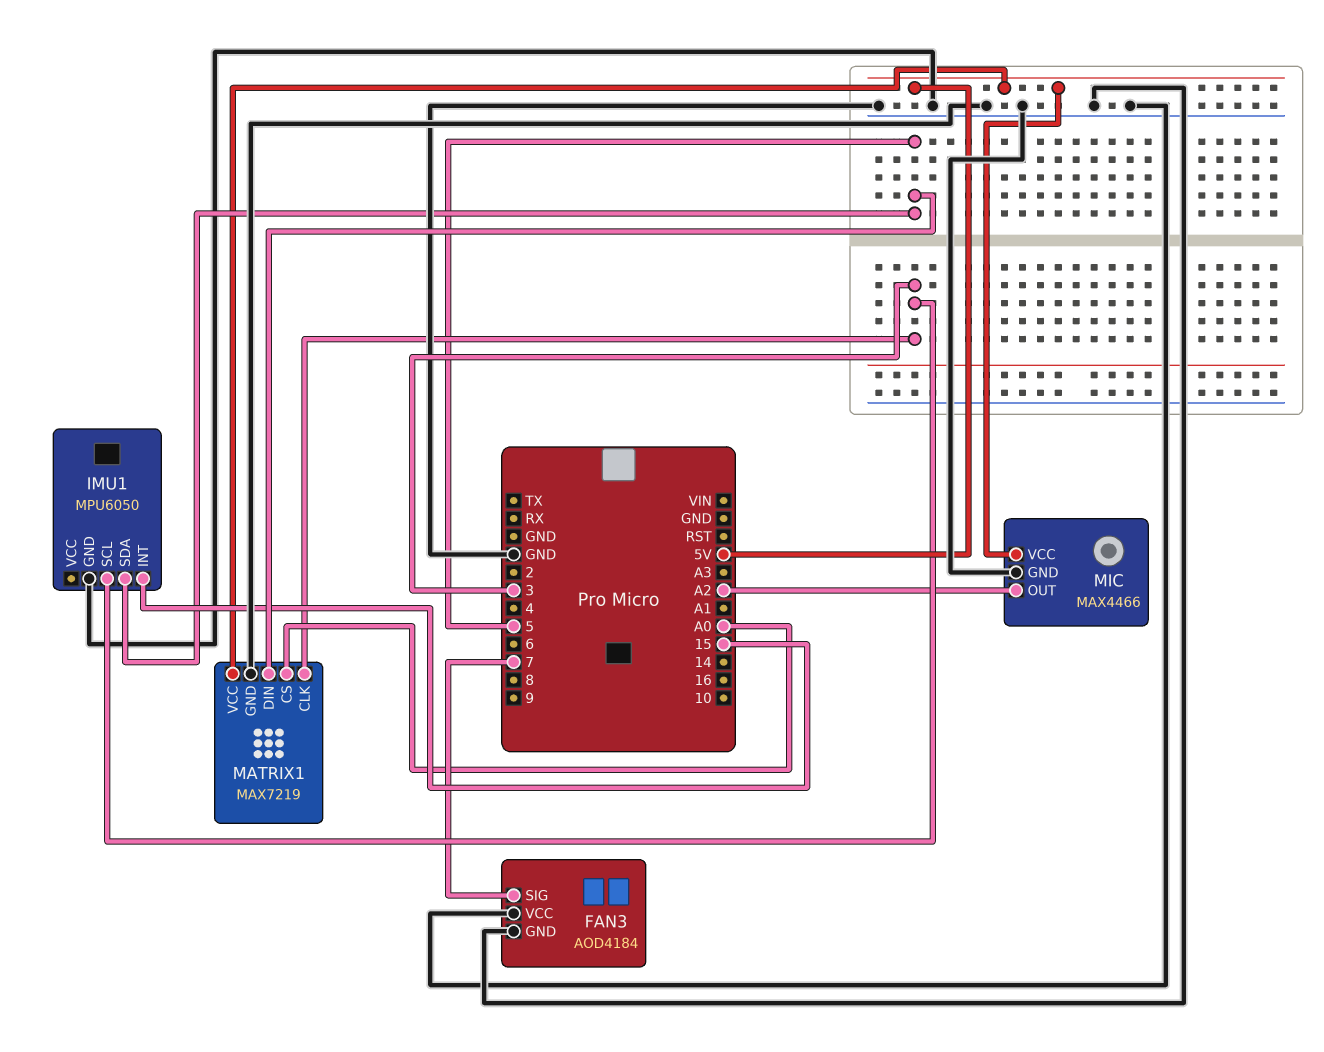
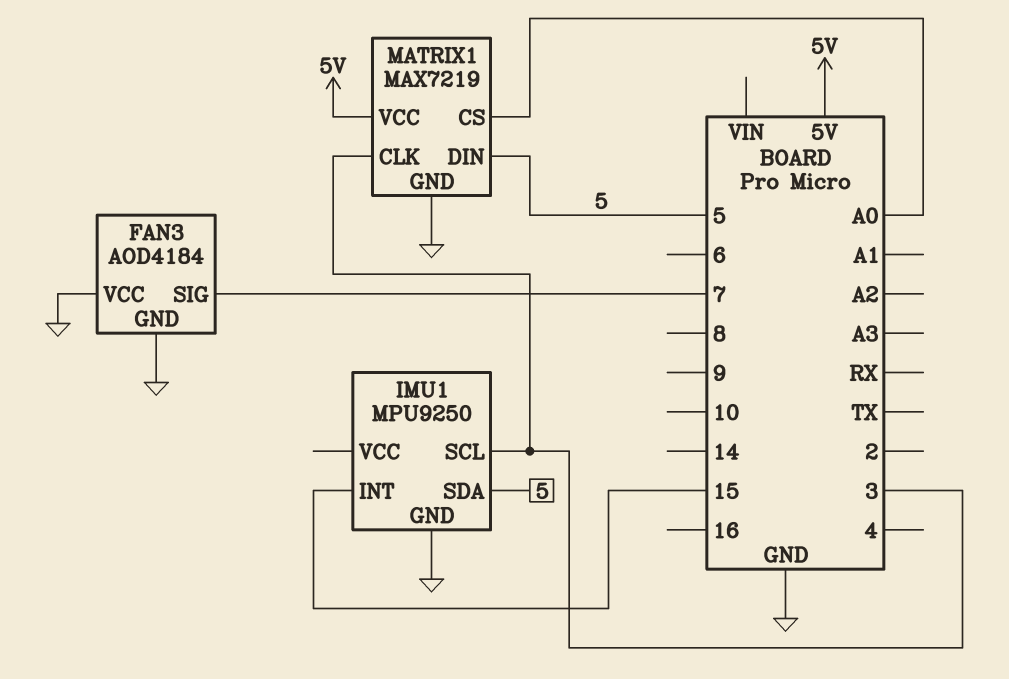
IMU1: MPU6050 -> MPU9250
MIC: MAX4466 -> none
MIC pin GND: GND -> none
MIC pin OUT: A2 -> none
MIC pin VCC: 5V -> none

